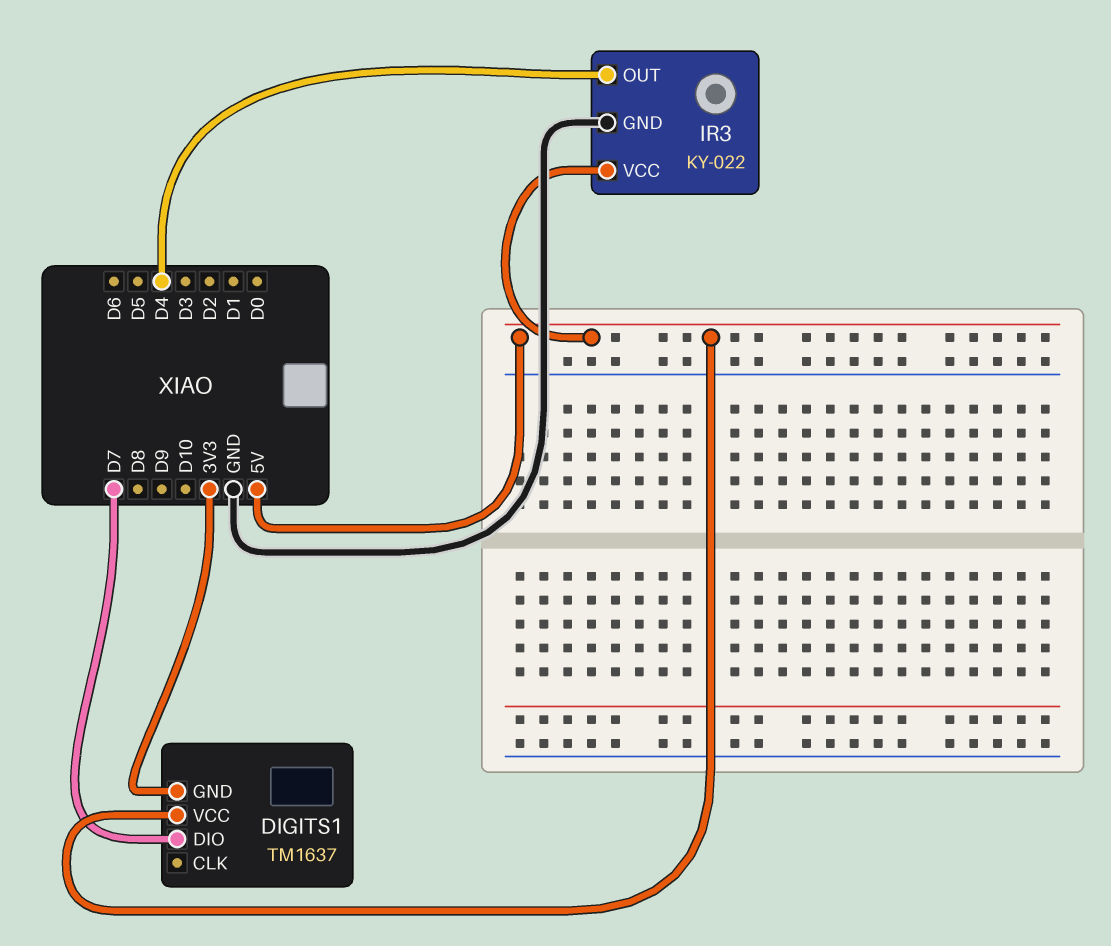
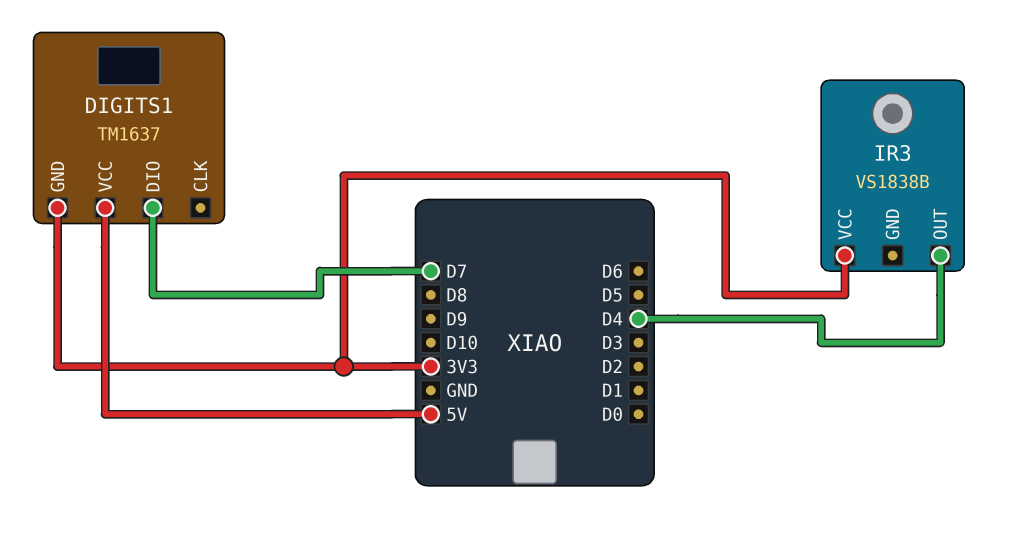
IR3: KY-022 -> VS1838B
IR3 pin GND: GND -> none
IR3 pin VCC: 5V -> 3V3

